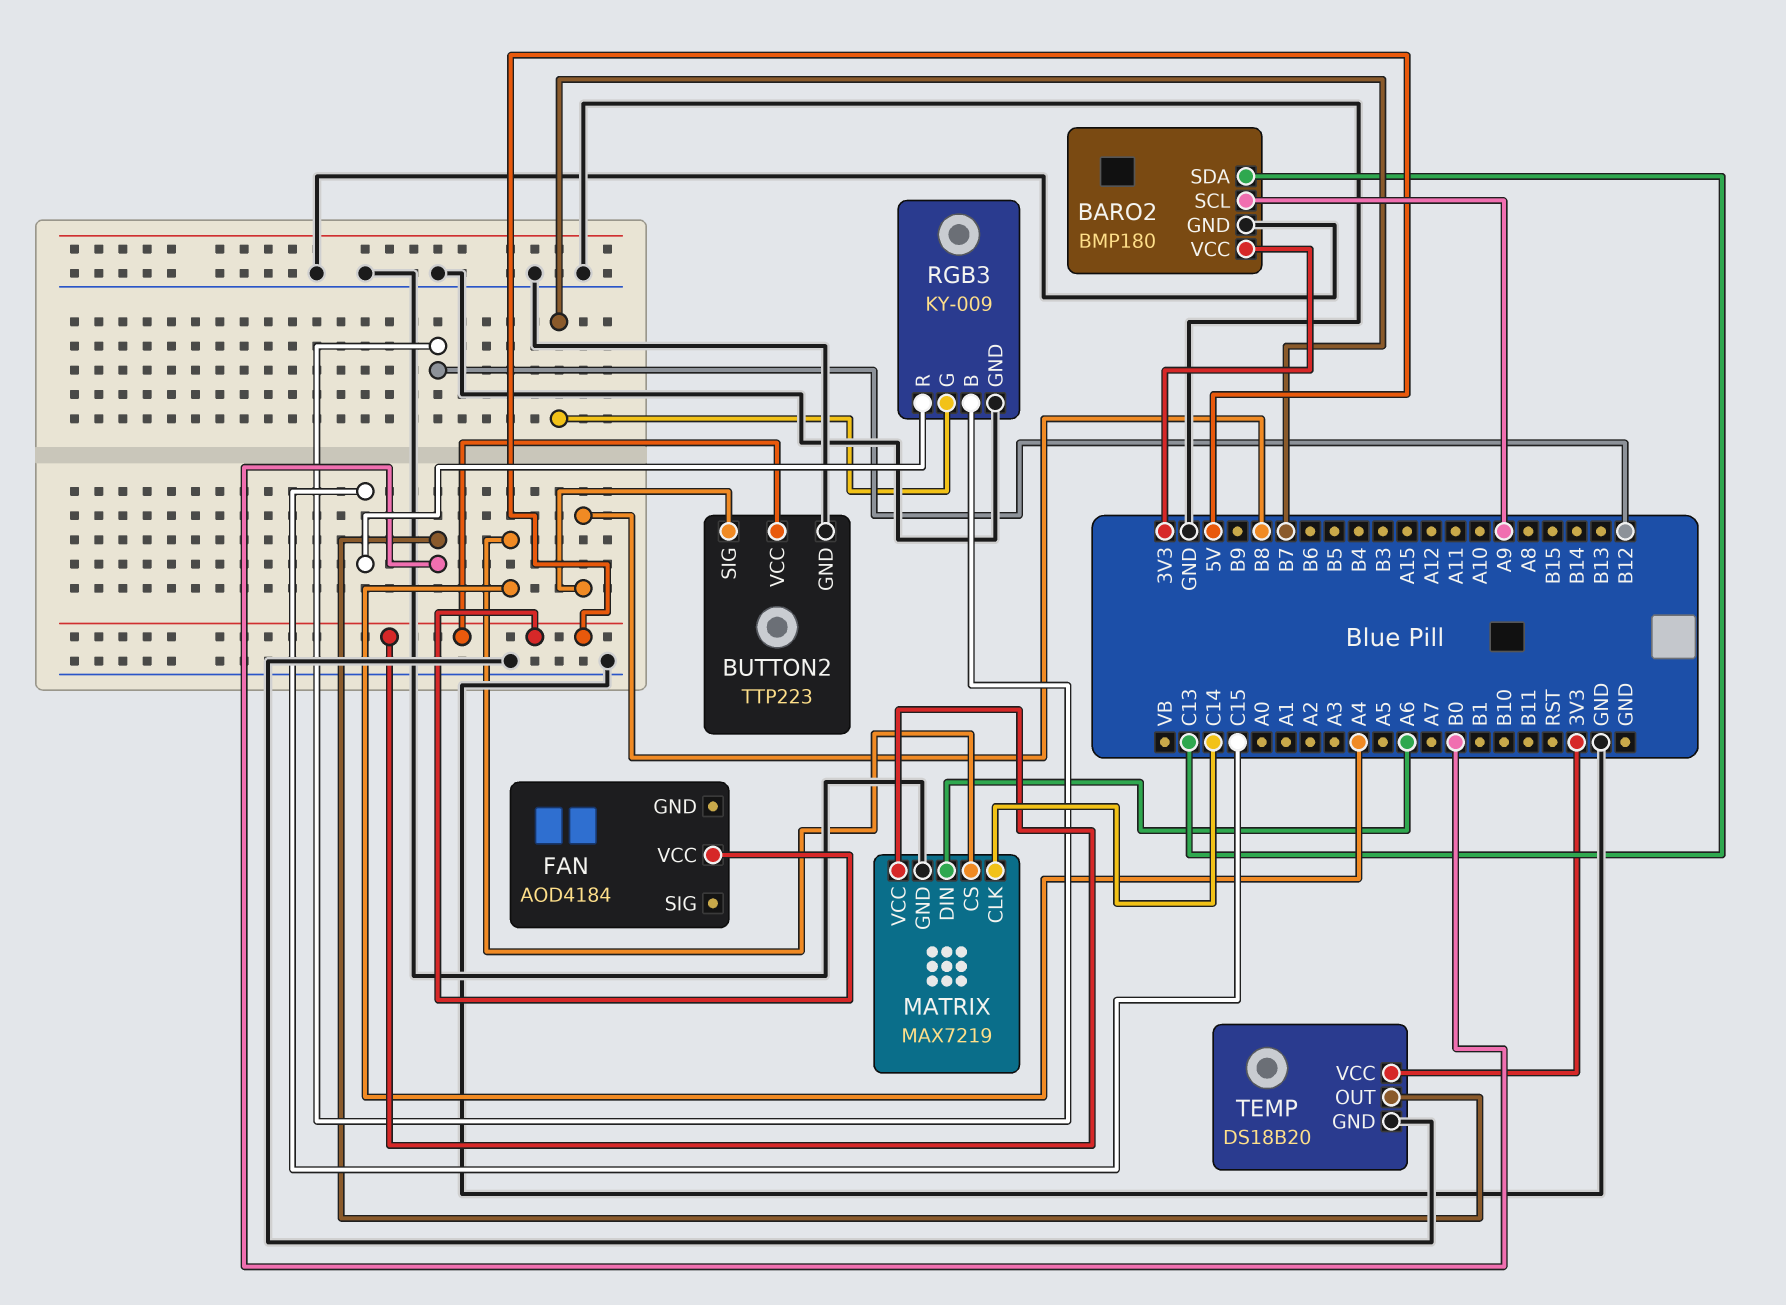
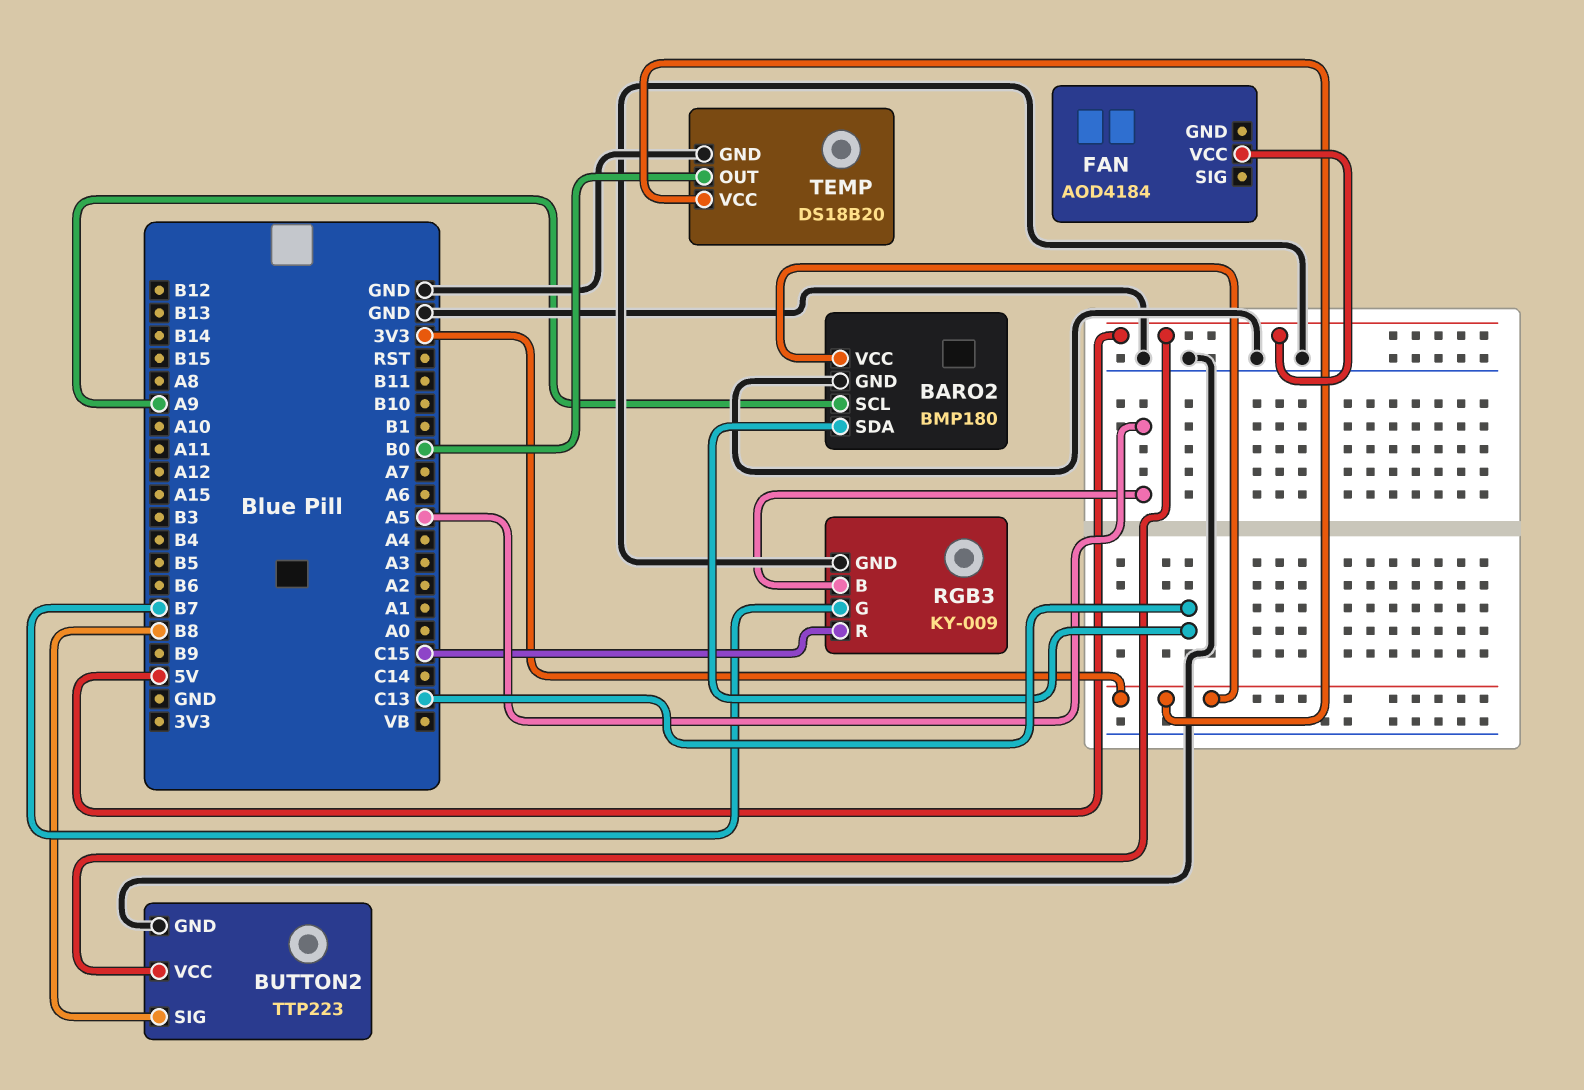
MATRIX: MAX7219 -> none
MATRIX pin CLK: C14 -> none
MATRIX pin CS: A4 -> none
MATRIX pin DIN: A6 -> none
MATRIX pin GND: GND -> none
MATRIX pin VCC: 5V -> none
RGB3 pin B: B12 -> A5

